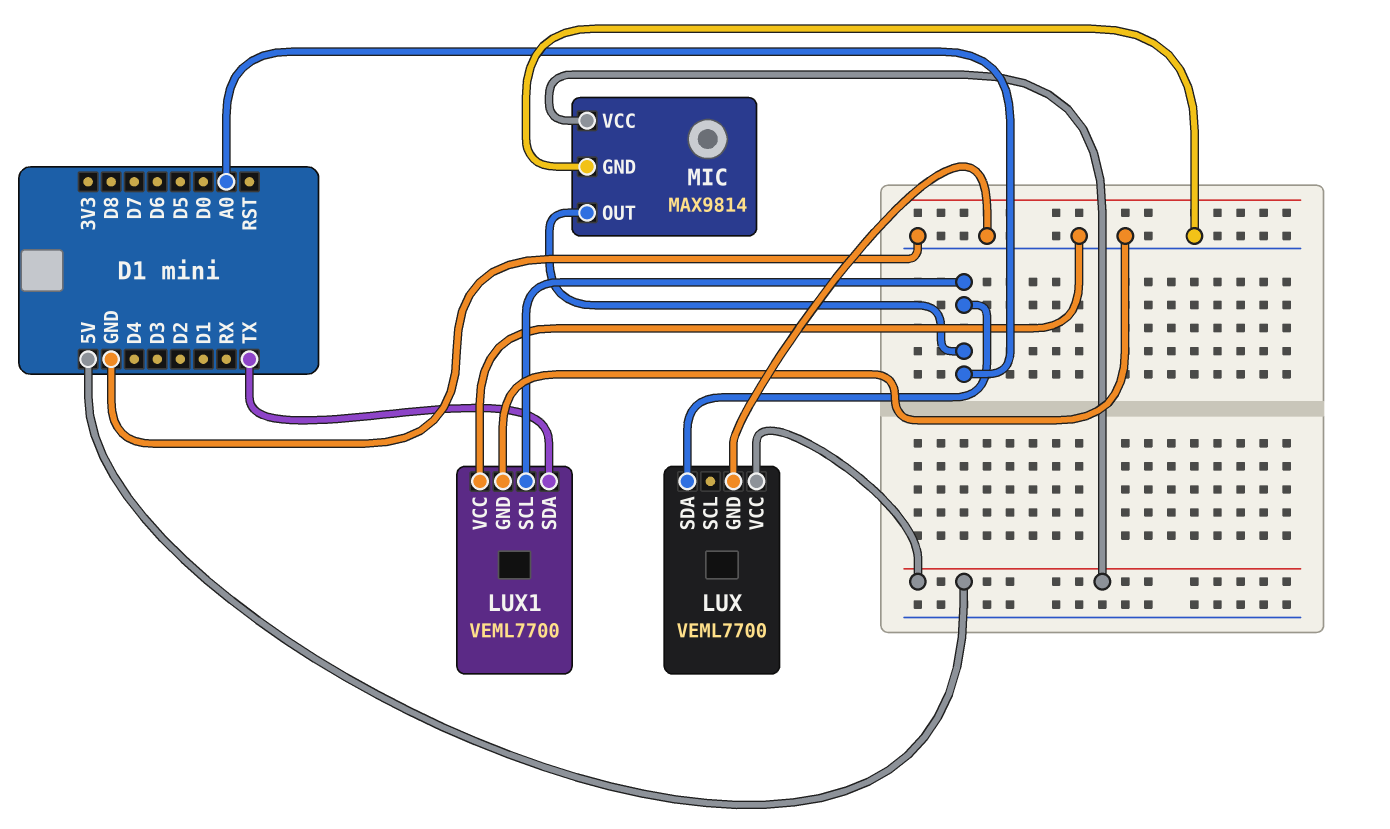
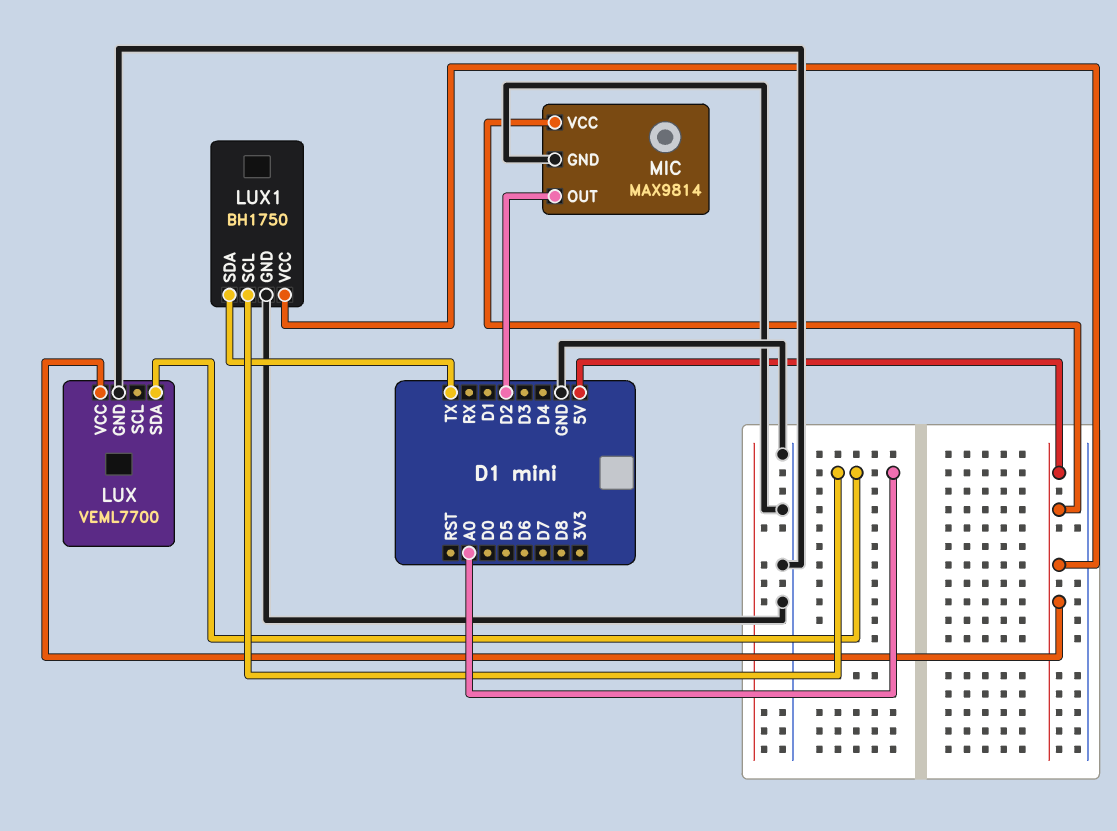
LUX1: VEML7700 -> BH1750
LUX1 pin VCC: GND -> 5V
MIC pin OUT: A0 -> D2

